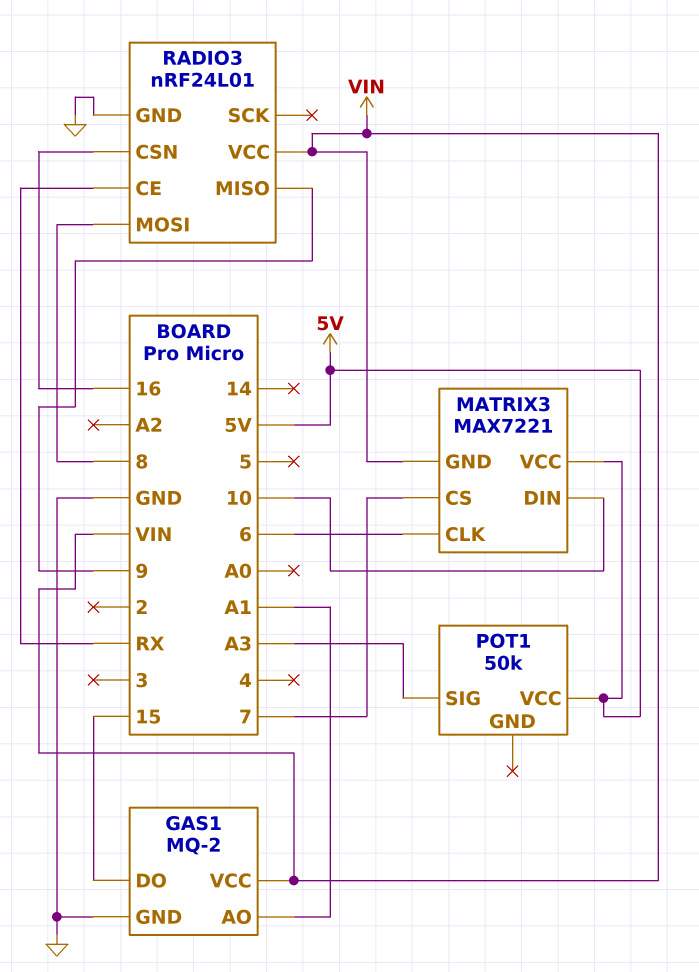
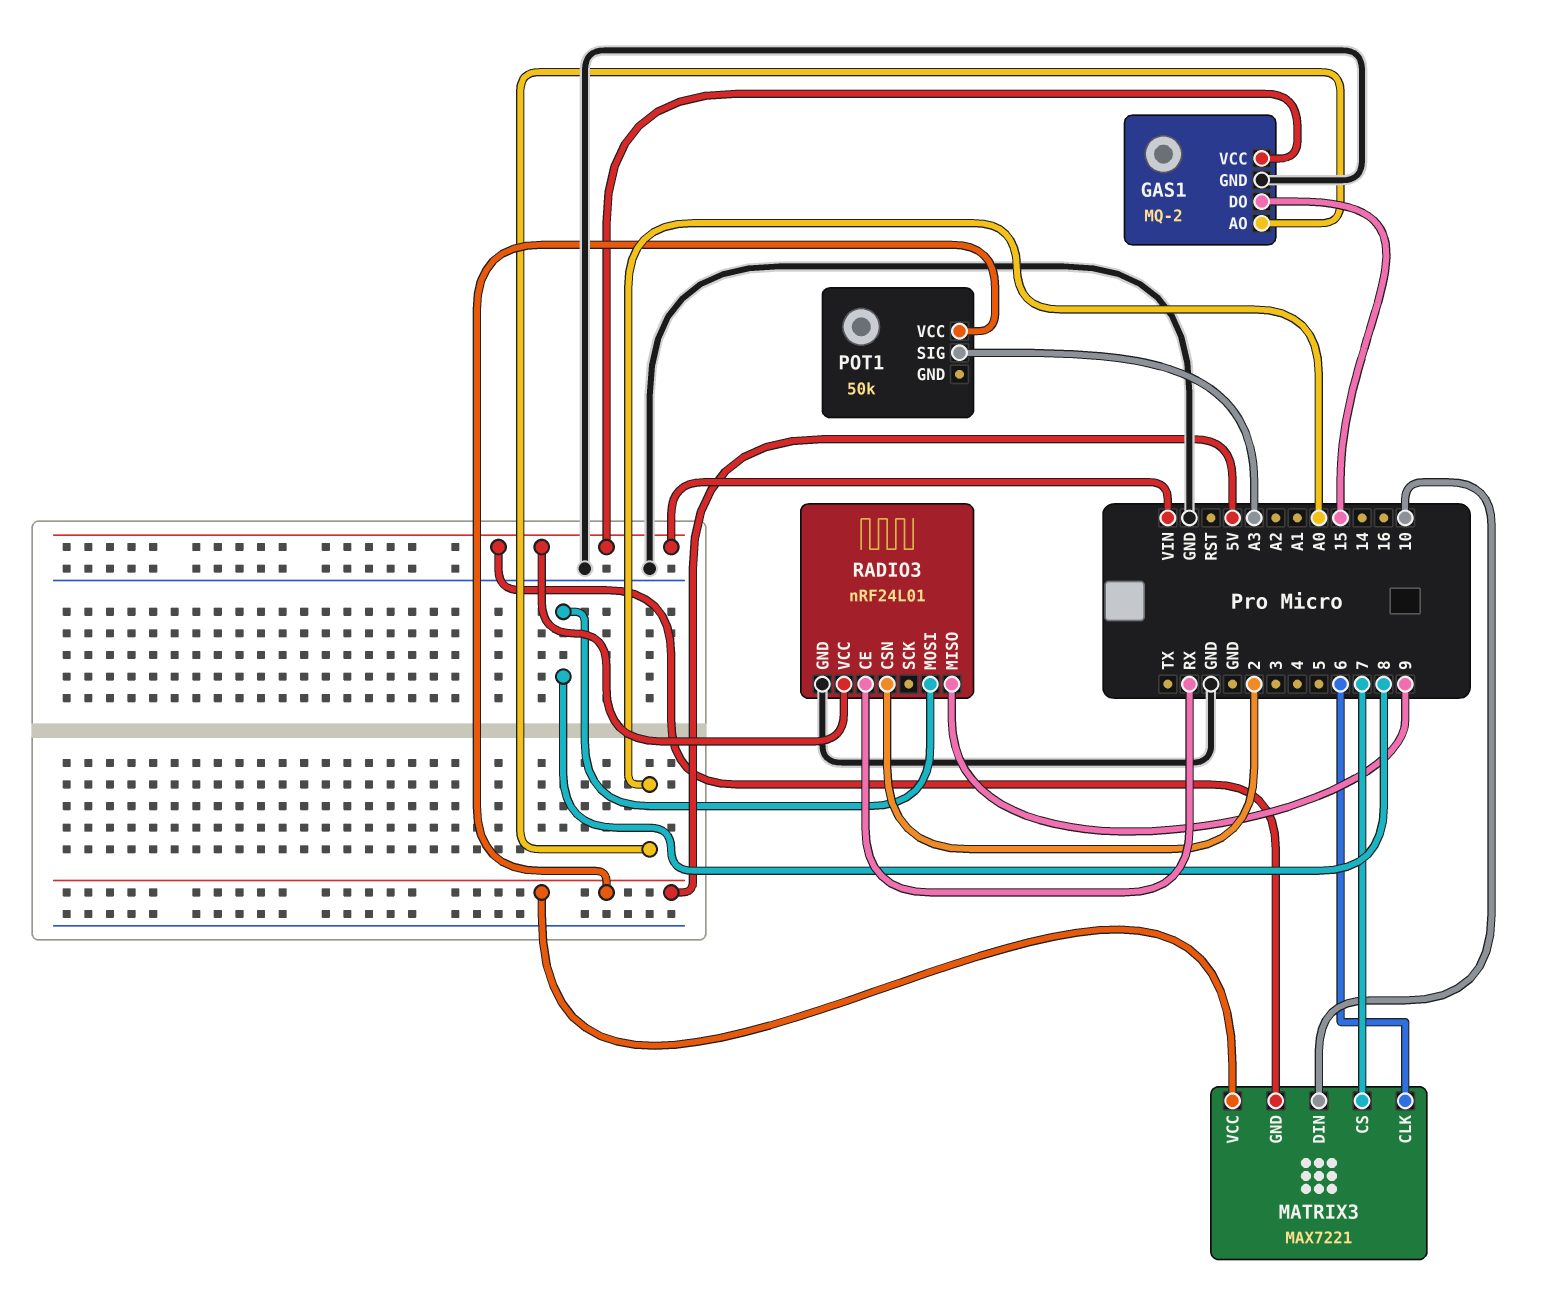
GAS1 pin AO: A1 -> A0
RADIO3 pin CSN: 16 -> 2

